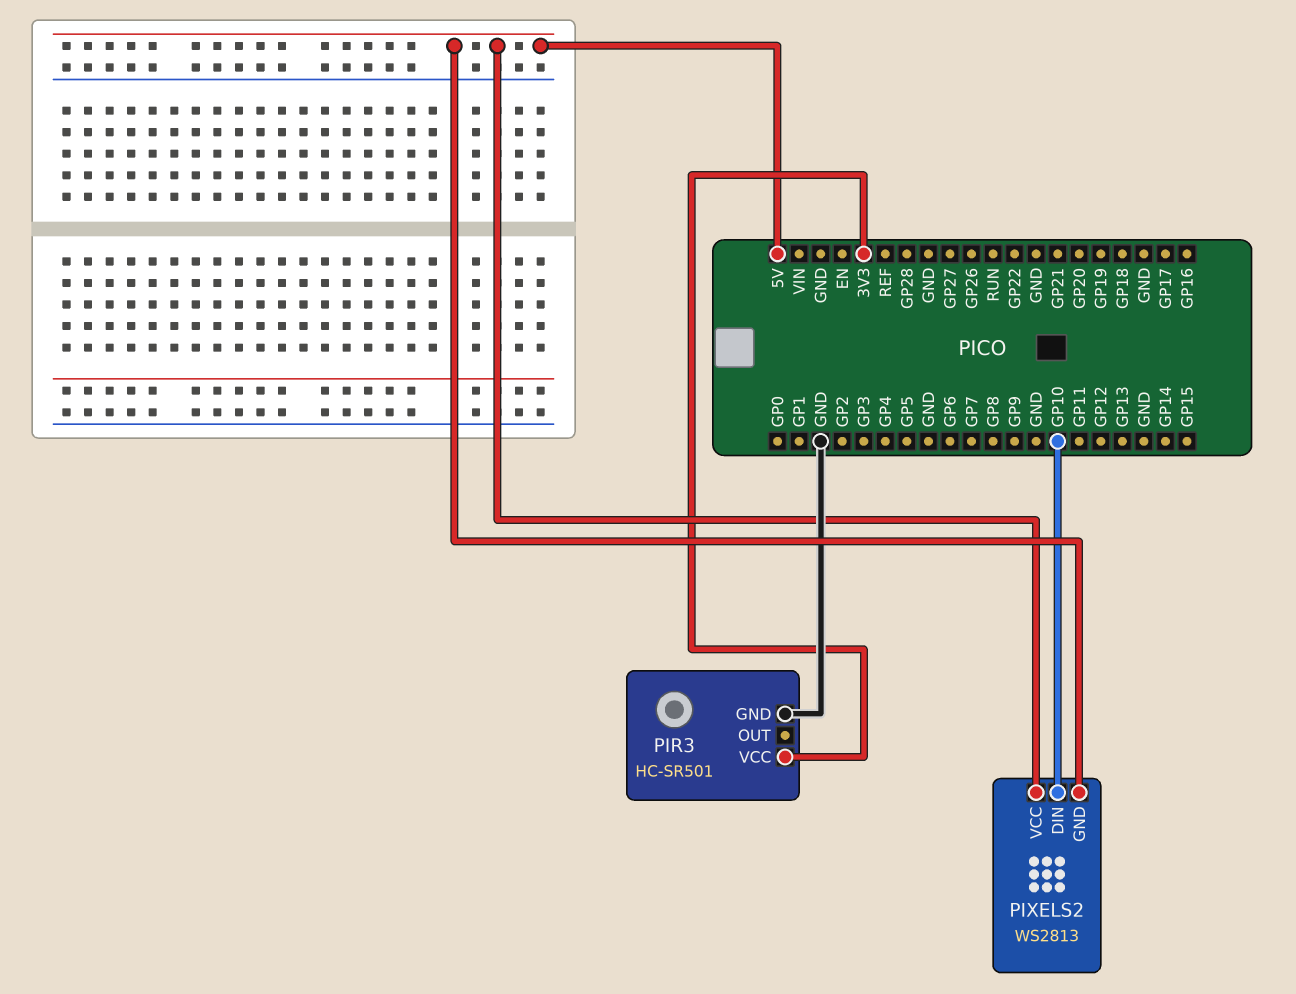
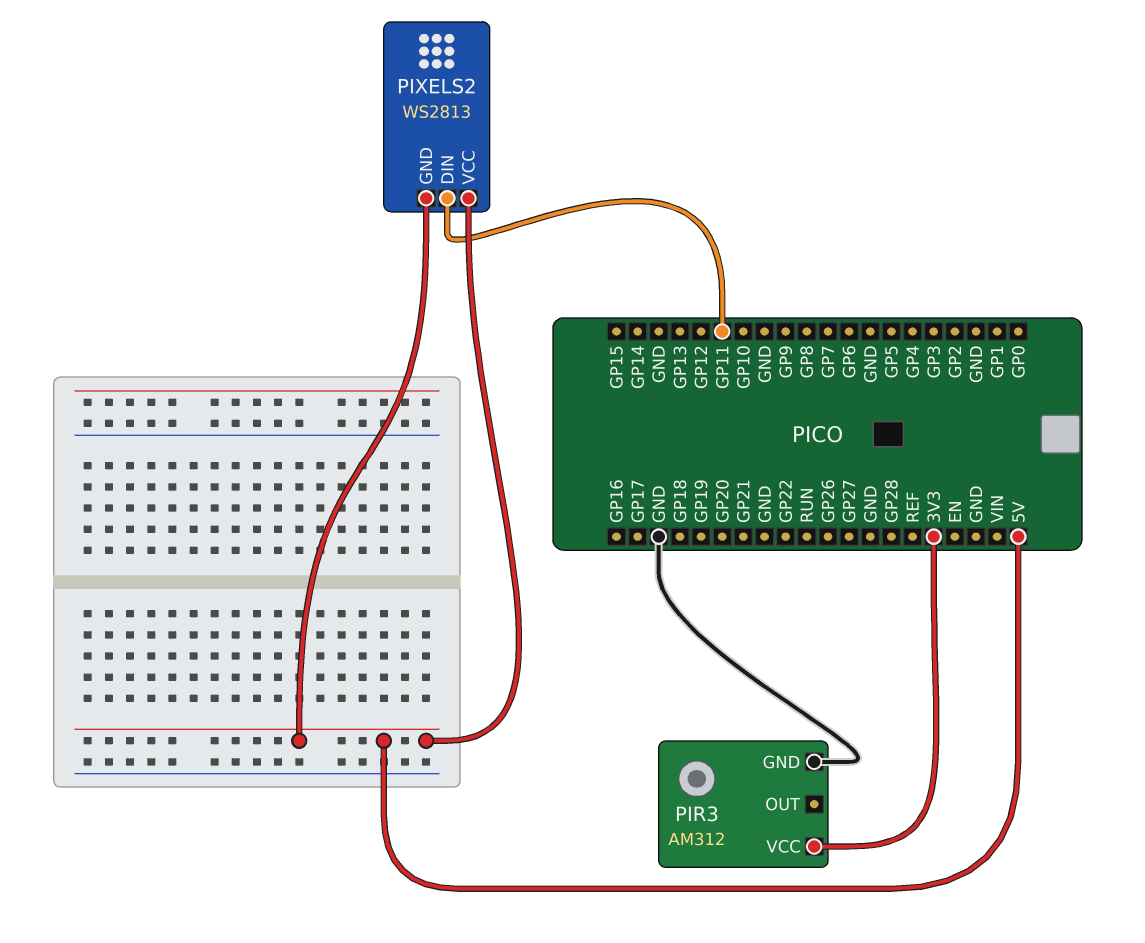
PIR3: HC-SR501 -> AM312
PIXELS2 pin DIN: GP10 -> GP11

